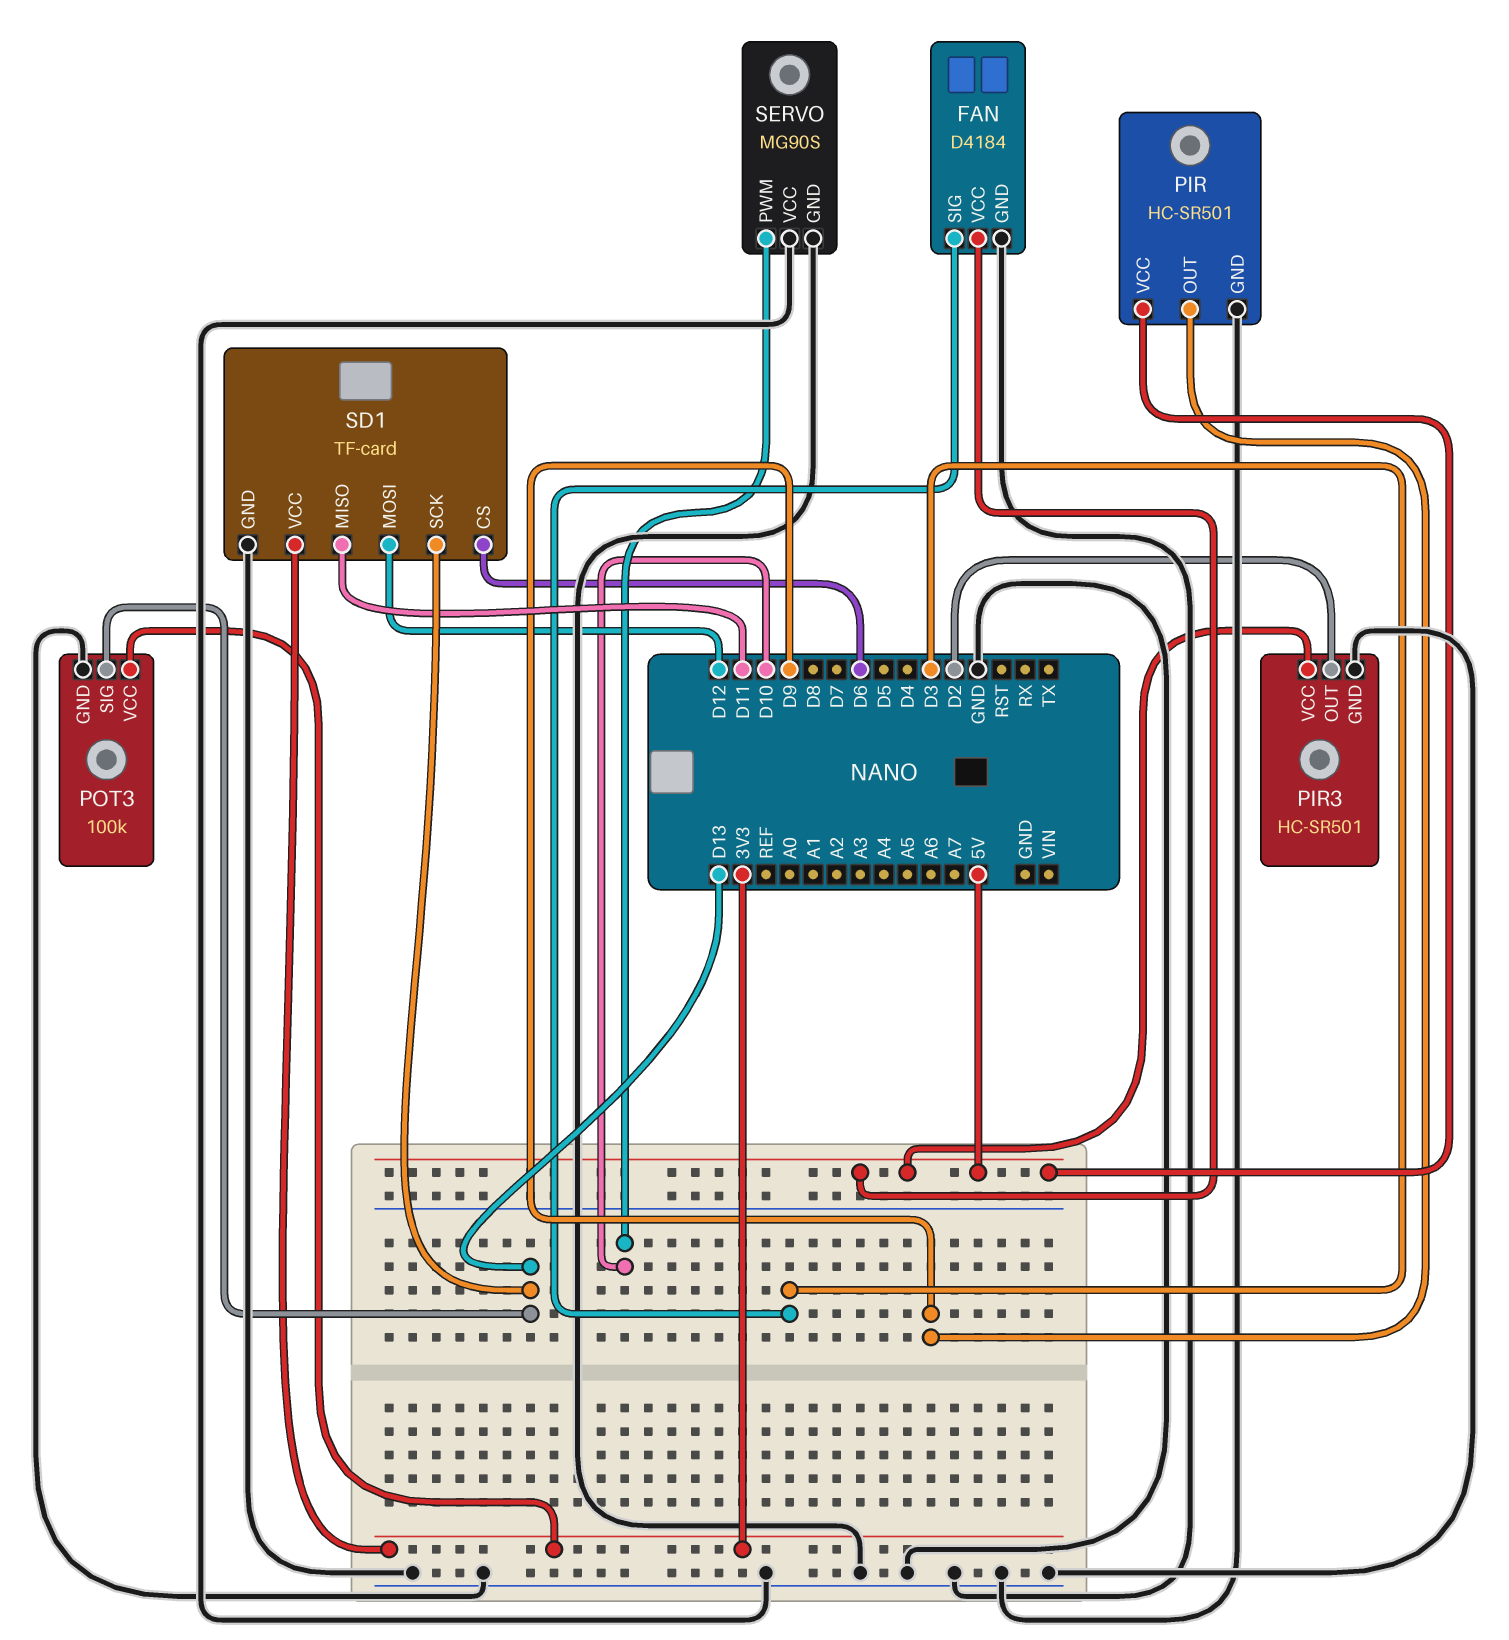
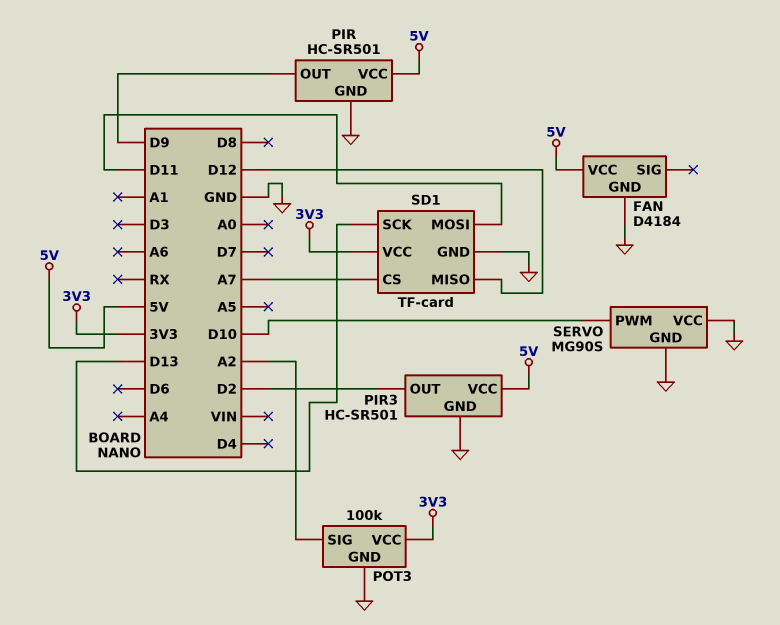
FAN pin SIG: D3 -> none
POT3 pin SIG: D13 -> A2
SD1 pin CS: D6 -> A7
SD1 pin MISO: D11 -> D12
SD1 pin MOSI: D12 -> D11

